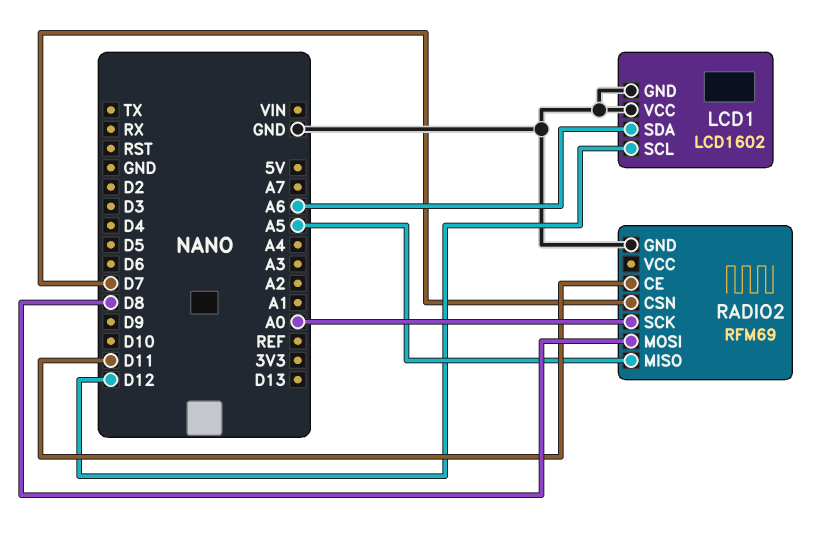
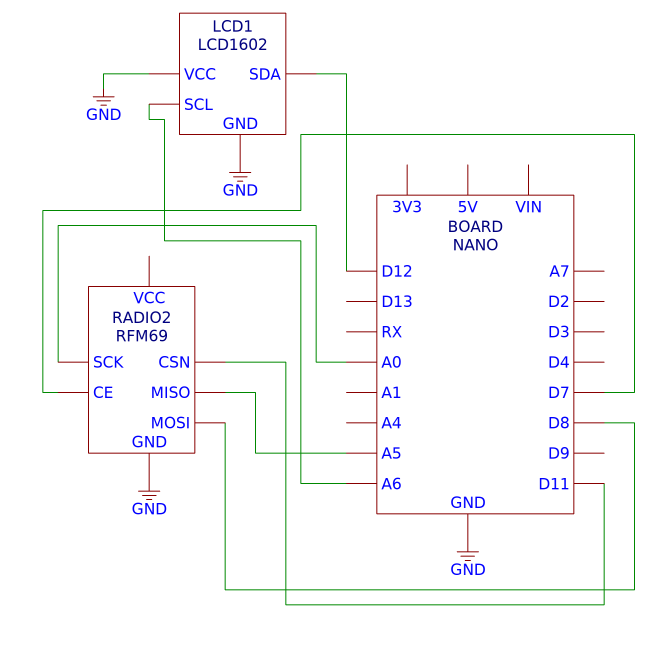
LCD1 pin SCL: D12 -> A6
LCD1 pin SDA: A6 -> D12
RADIO2 pin CE: D11 -> D7
RADIO2 pin CSN: D7 -> D11

